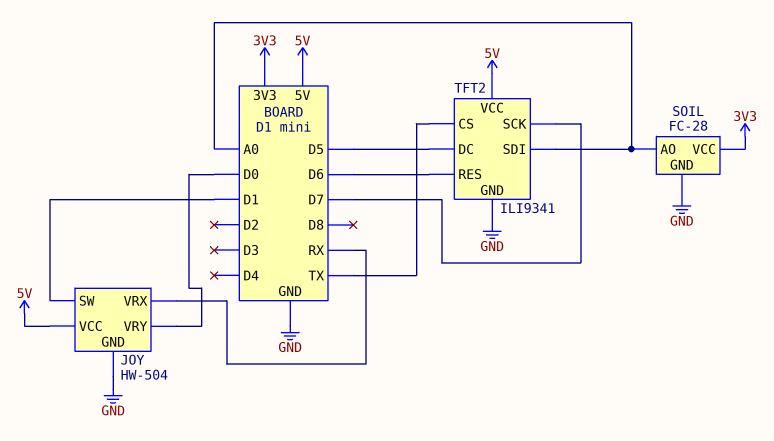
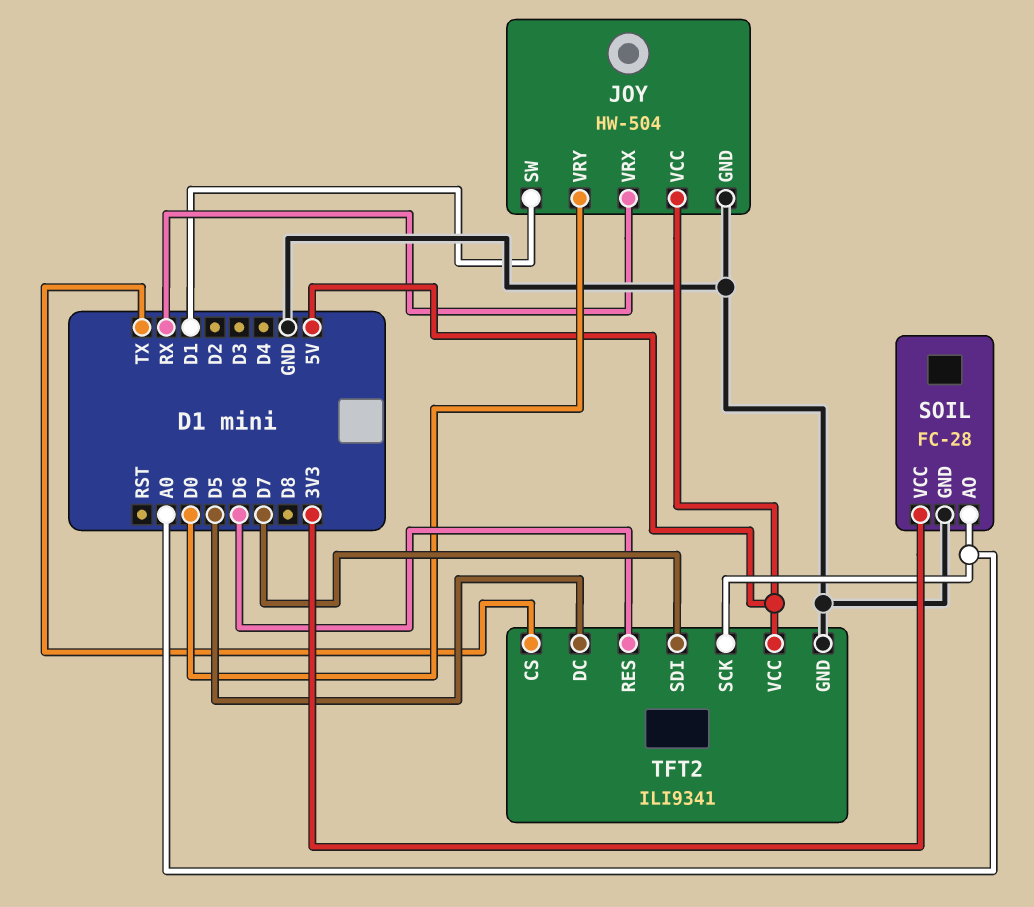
TFT2 pin SCK: D7 -> A0
TFT2 pin SDI: A0 -> D7

